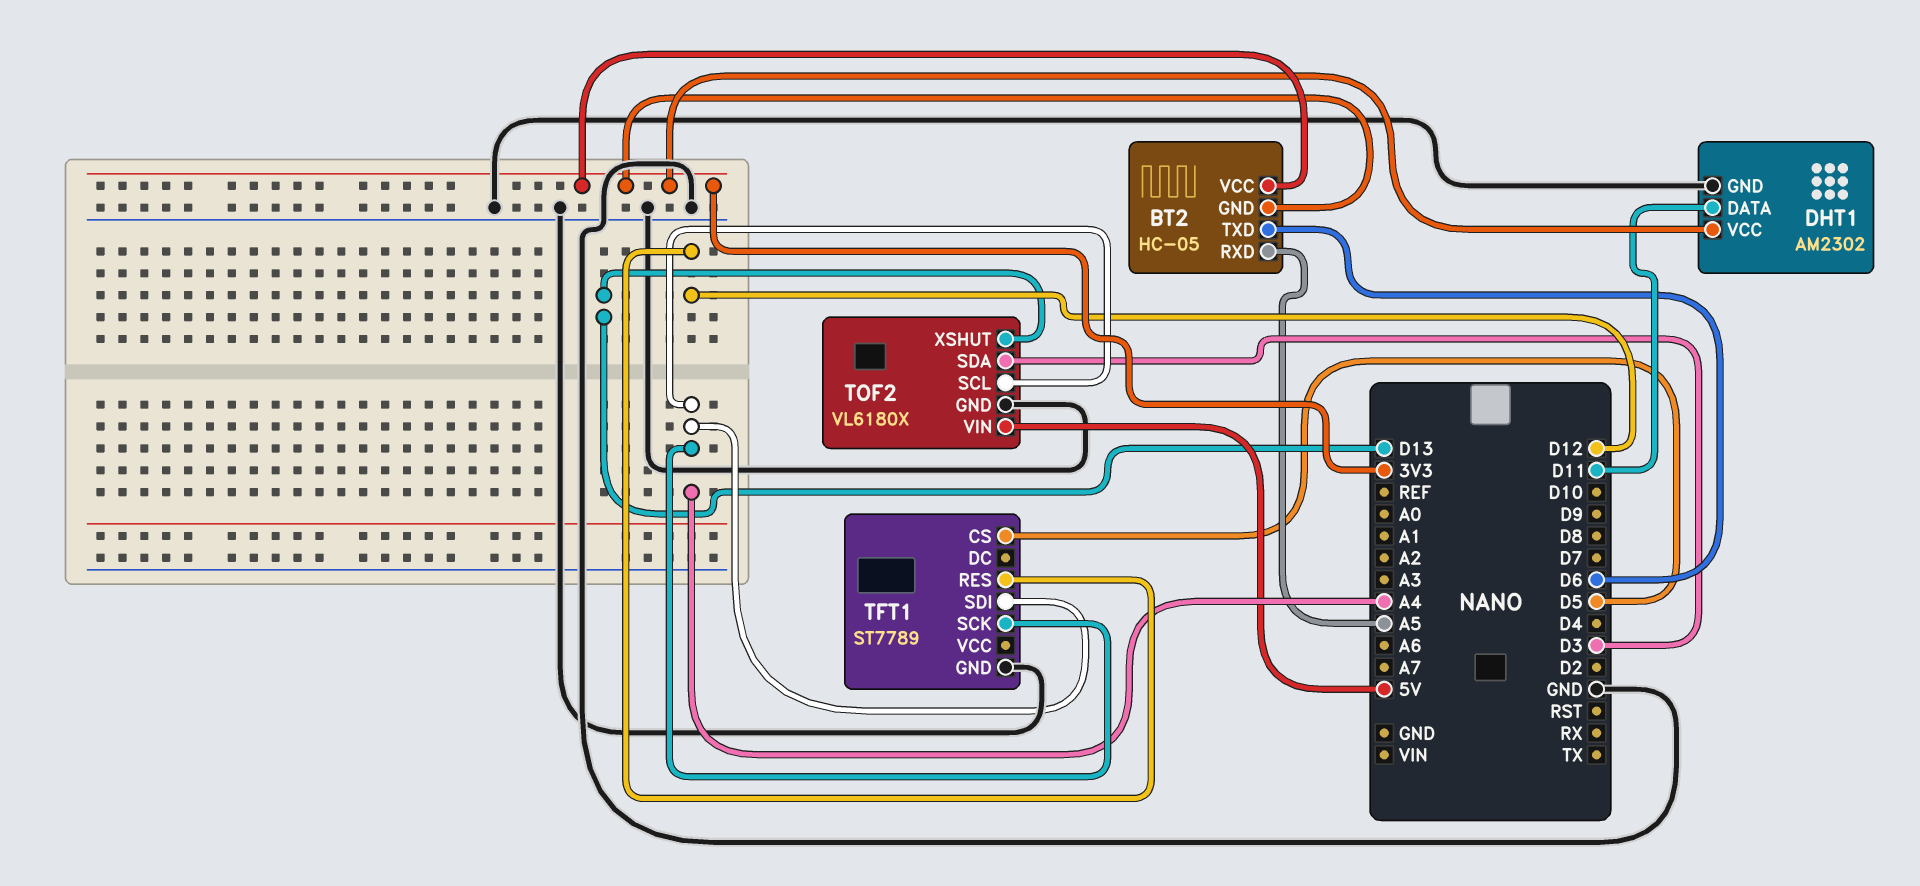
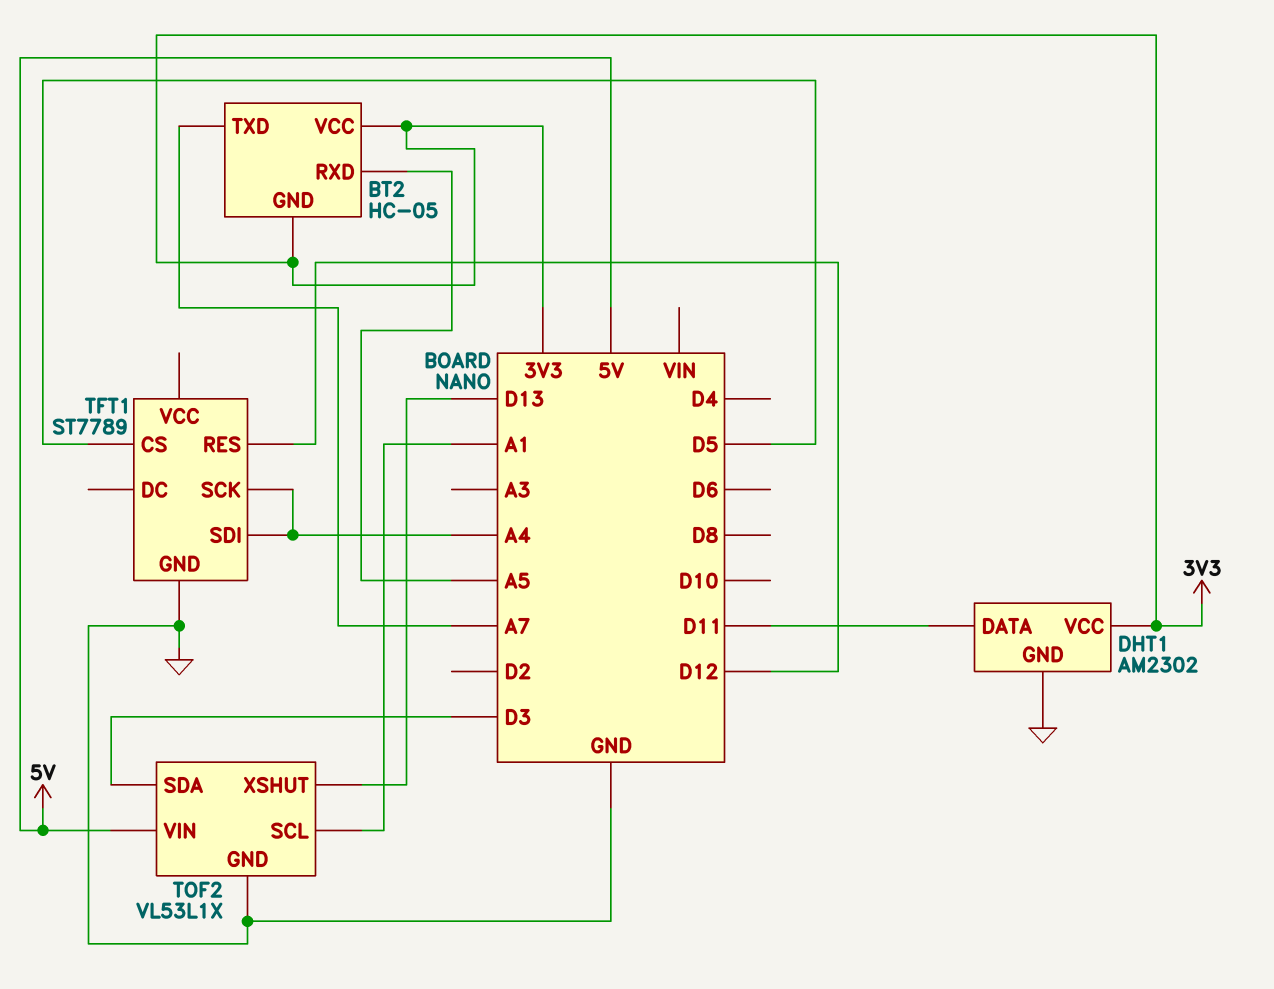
BT2 pin TXD: D6 -> A7
TOF2: VL6180X -> VL53L1X
TOF2 pin SCL: A4 -> A1

